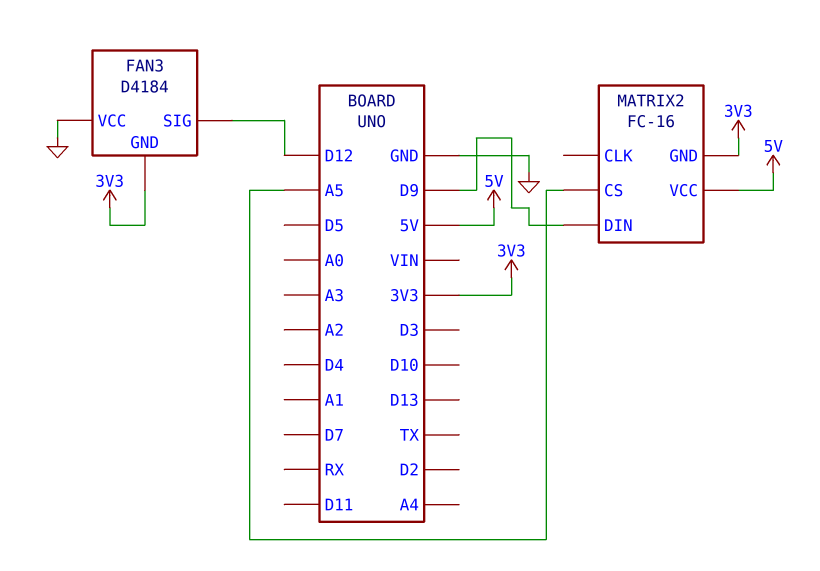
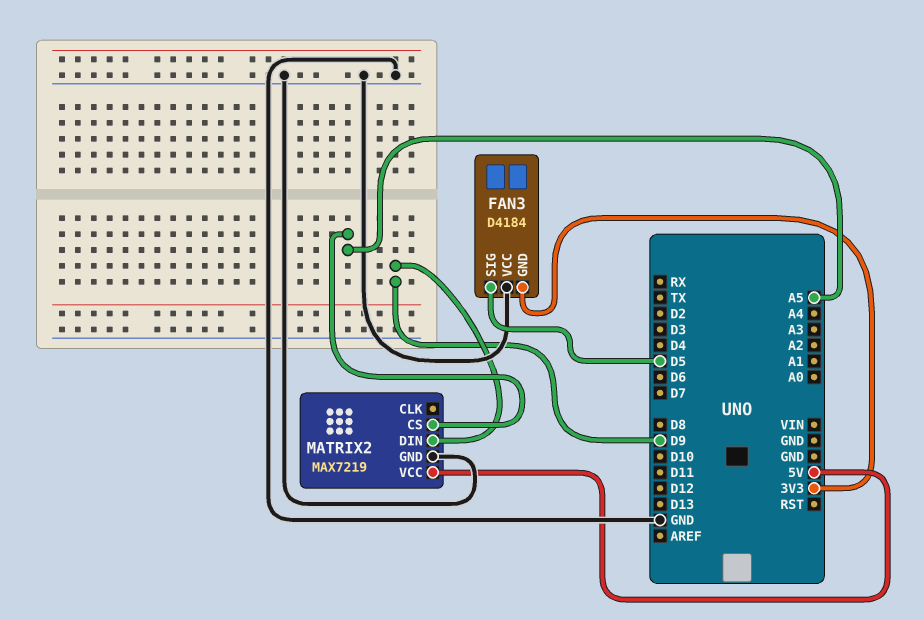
FAN3 pin SIG: D12 -> D5
MATRIX2: FC-16 -> MAX7219
MATRIX2 pin GND: 3V3 -> GND

